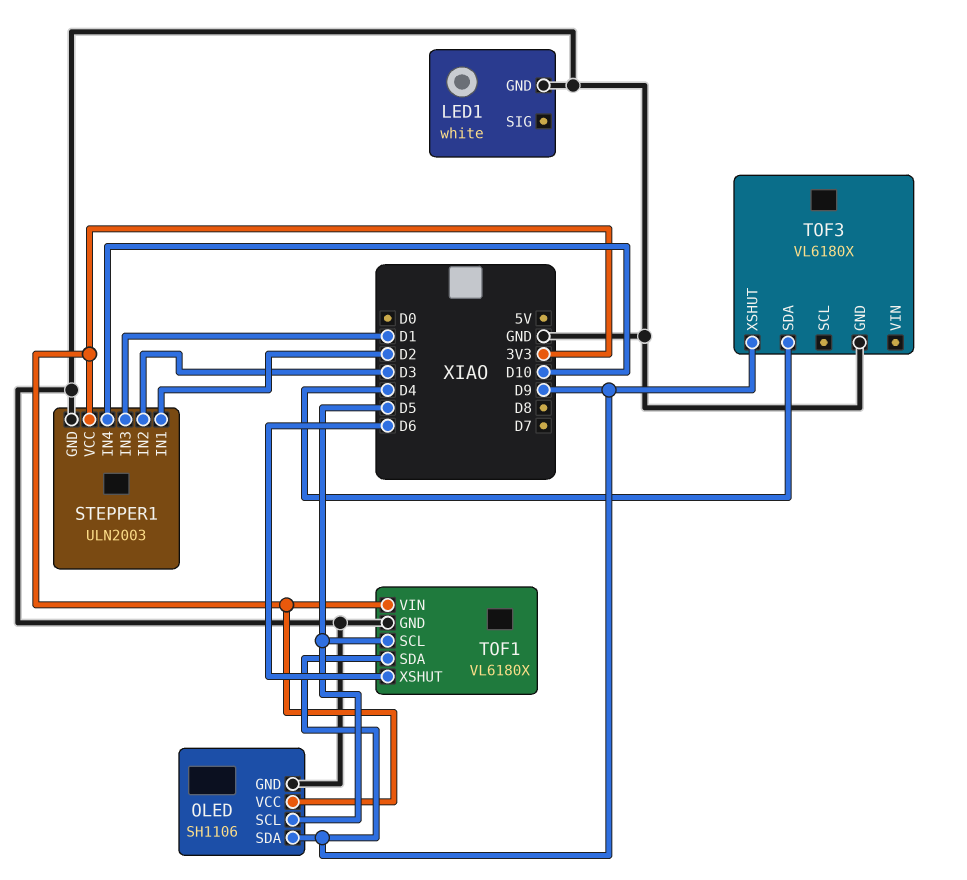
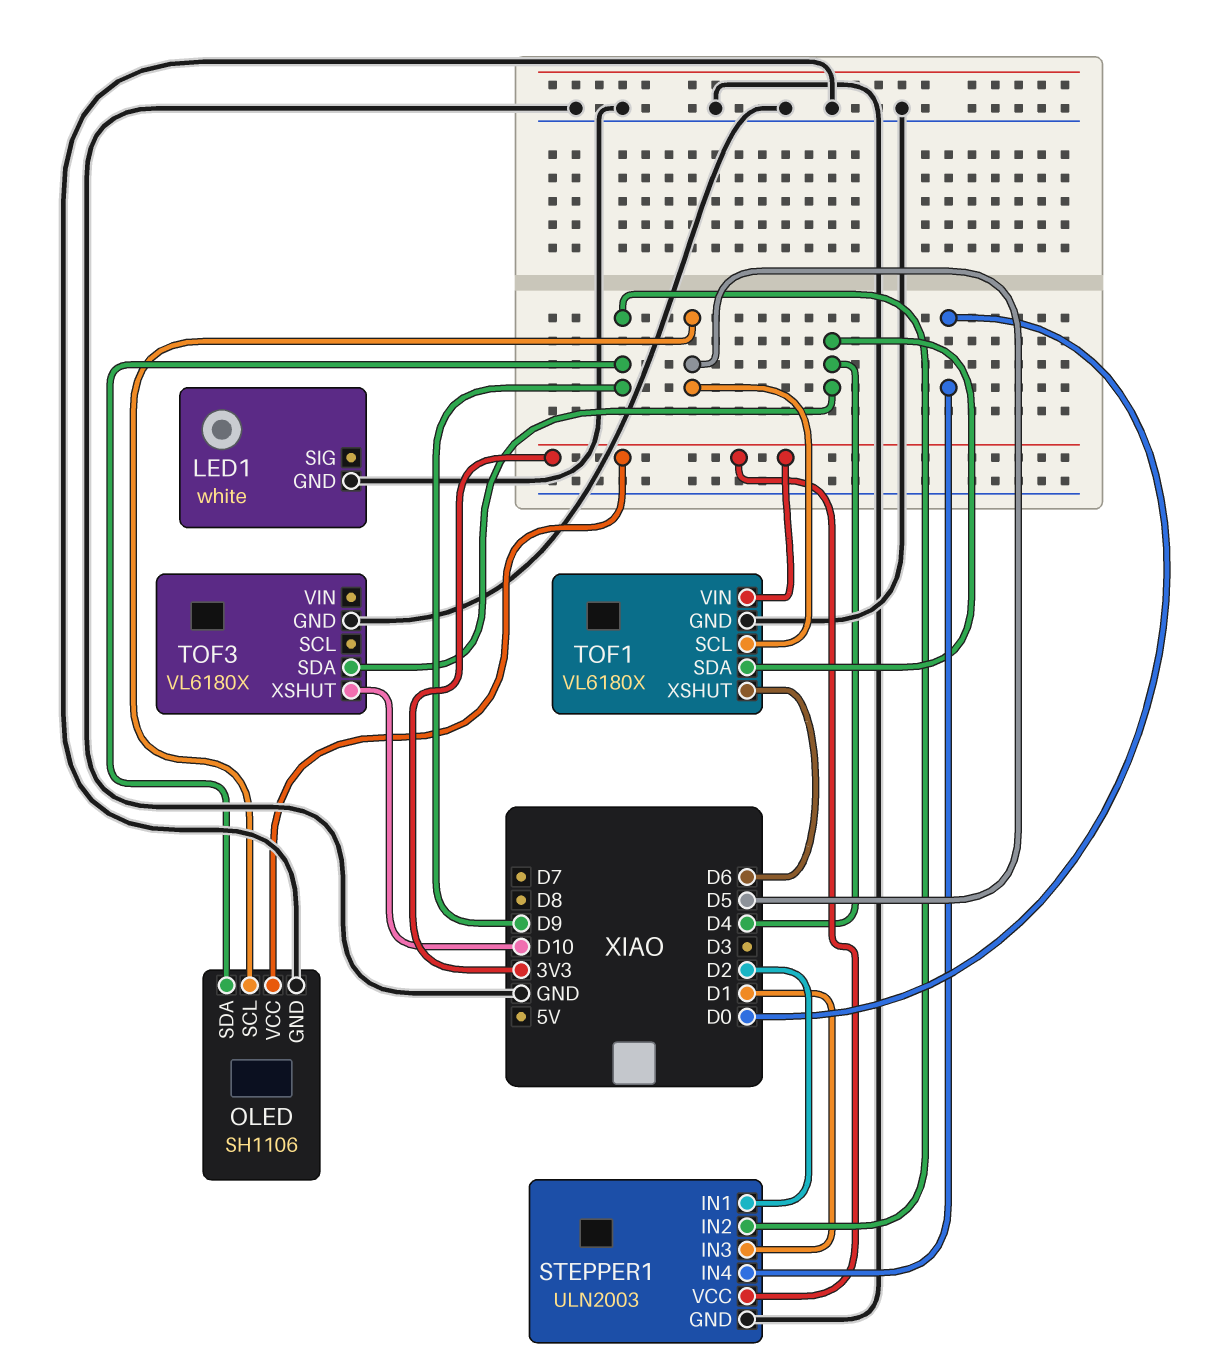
STEPPER1 pin IN2: D3 -> D9
STEPPER1 pin IN4: D10 -> D0
TOF1 pin SDA: D9 -> D4
TOF3 pin XSHUT: D9 -> D10

